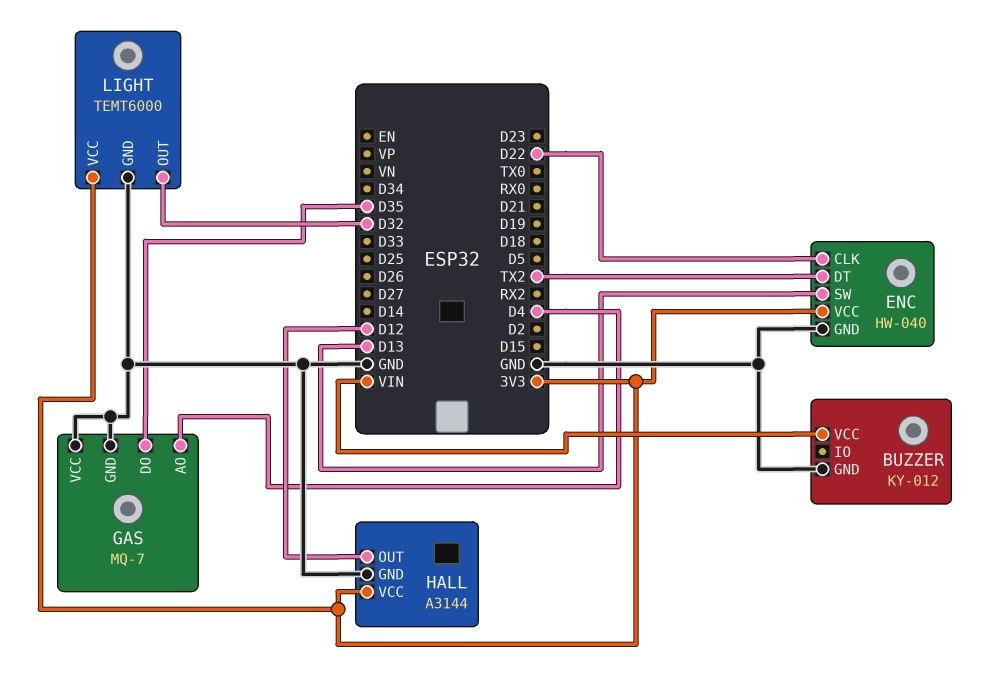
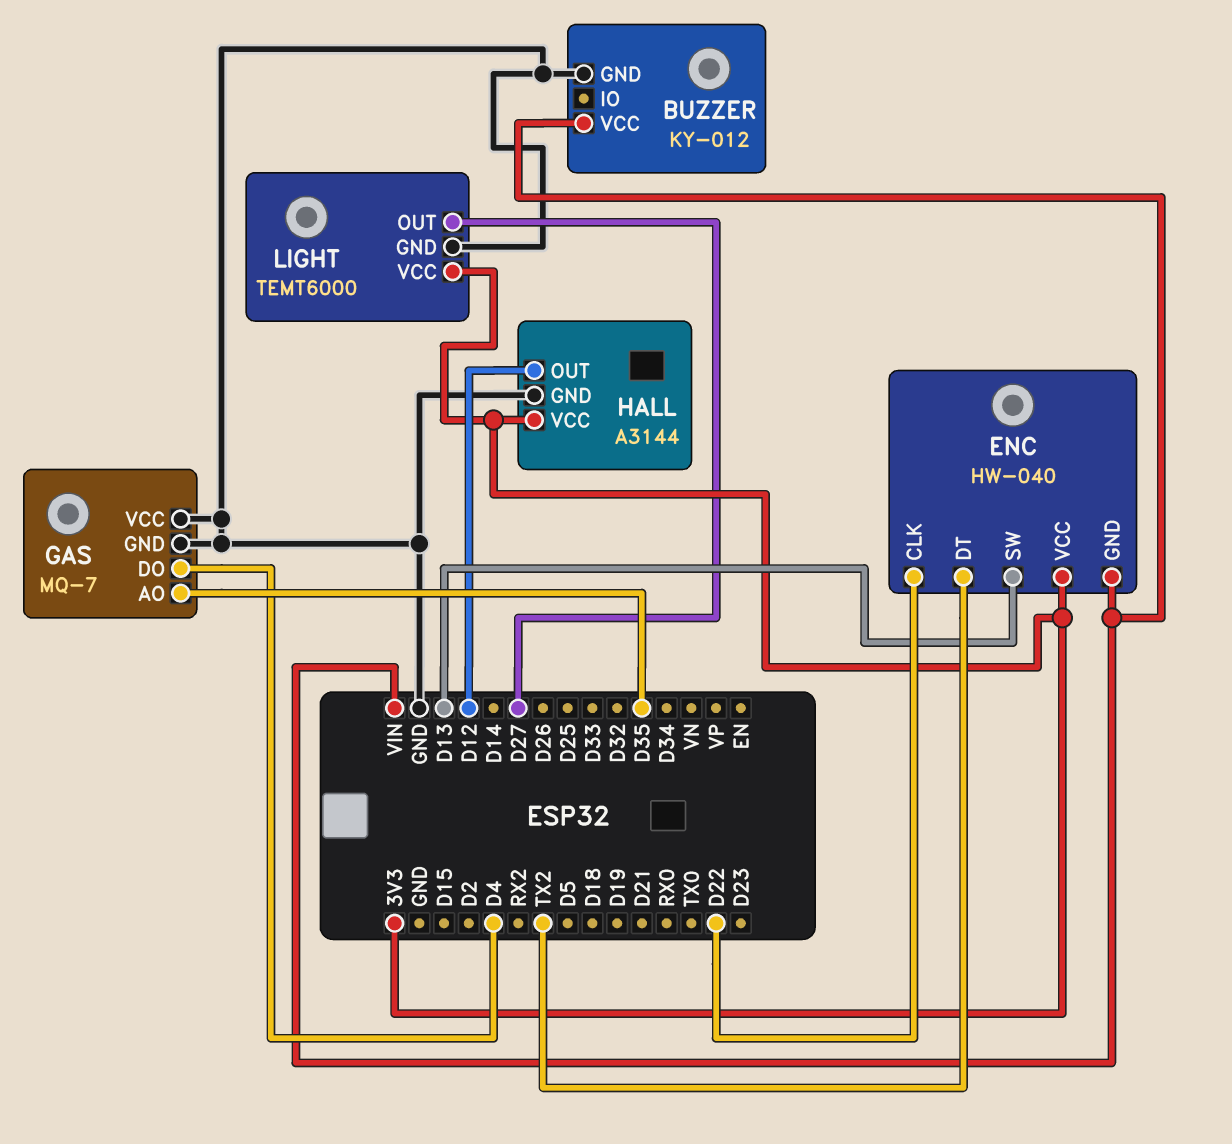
ENC pin GND: GND -> VIN
GAS pin AO: D4 -> D35
GAS pin DO: D35 -> D4
LIGHT pin OUT: D32 -> D27

